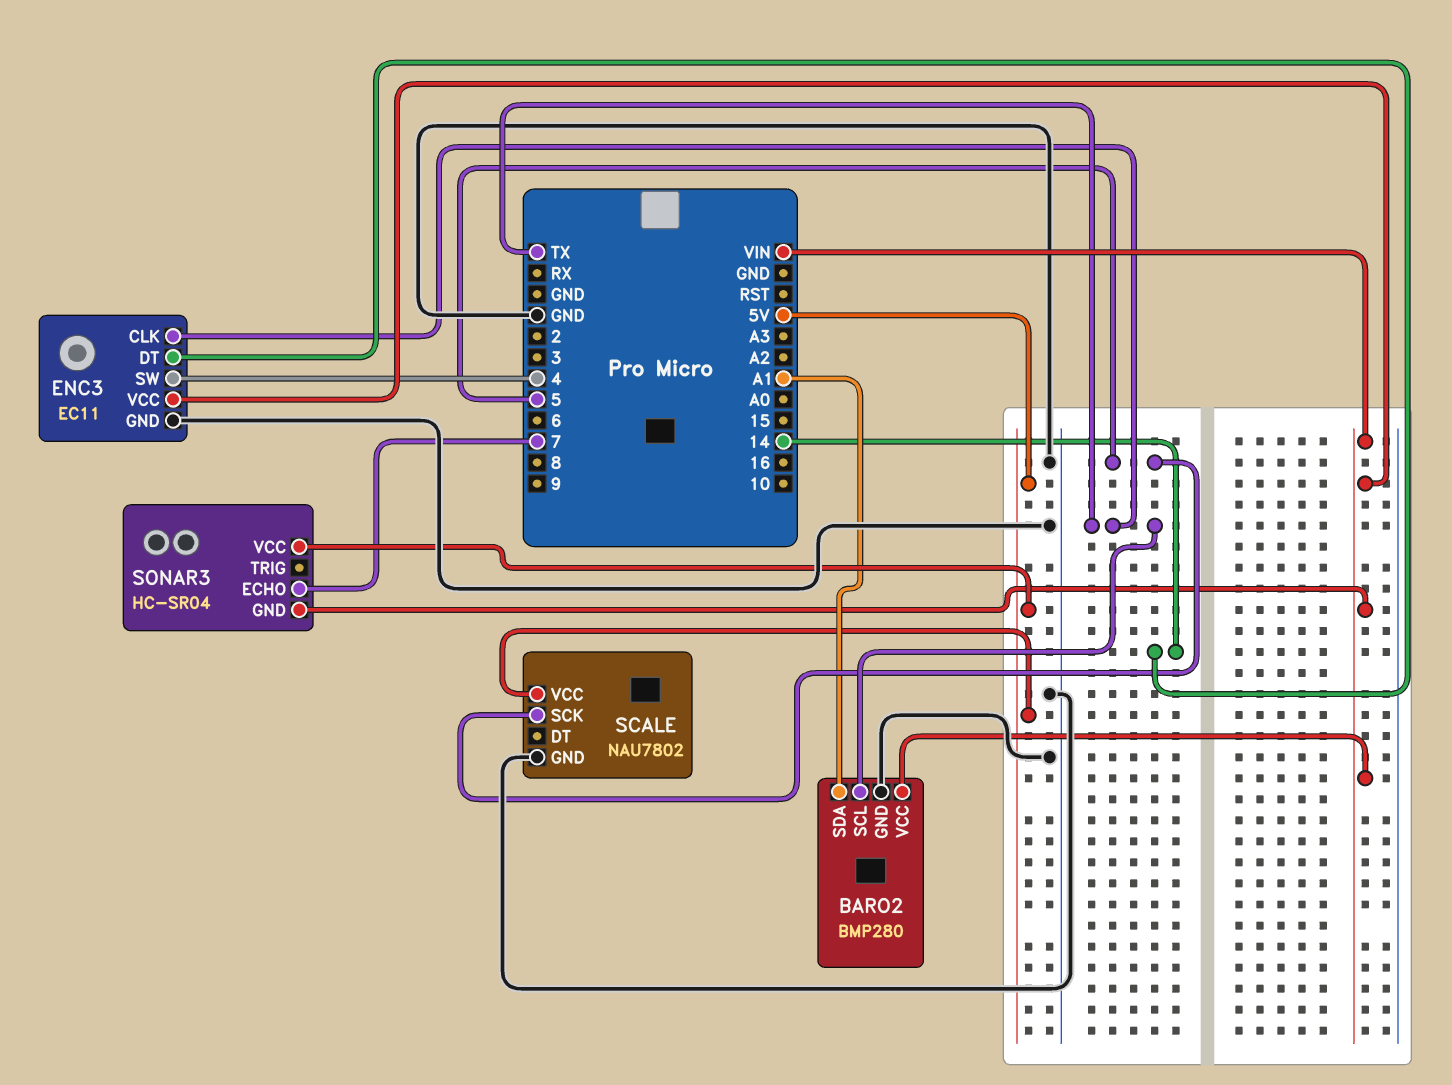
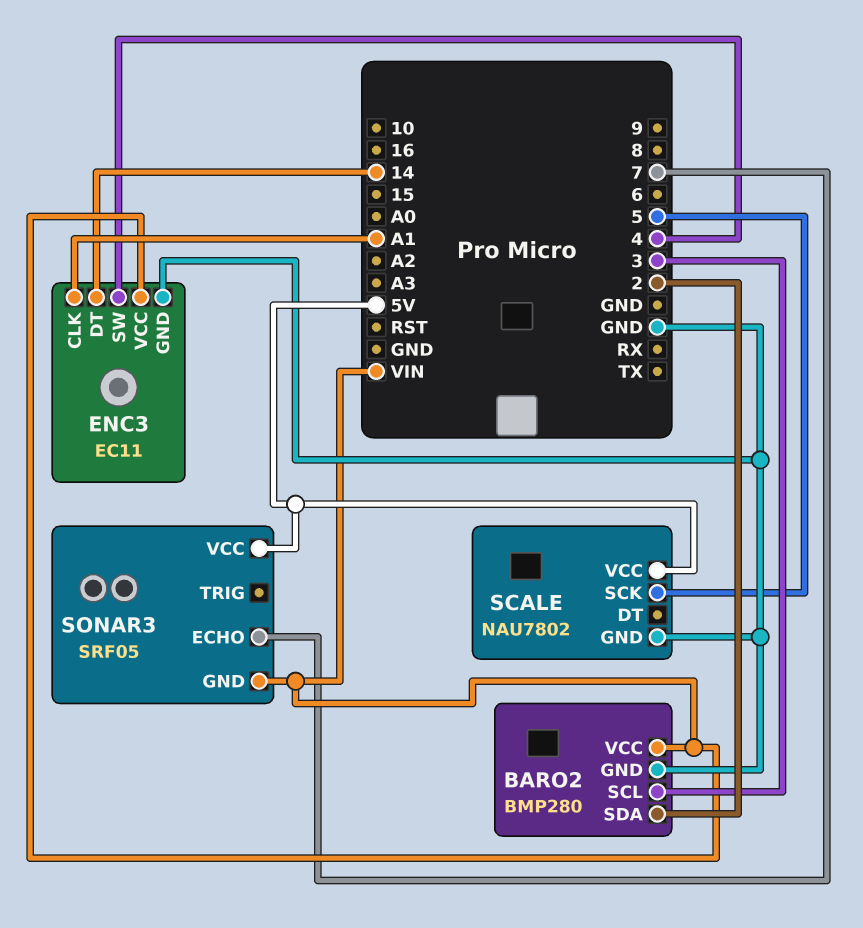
BARO2 pin SCL: TX -> 3
BARO2 pin SDA: A1 -> 2
ENC3 pin CLK: TX -> A1
SONAR3: HC-SR04 -> SRF05

